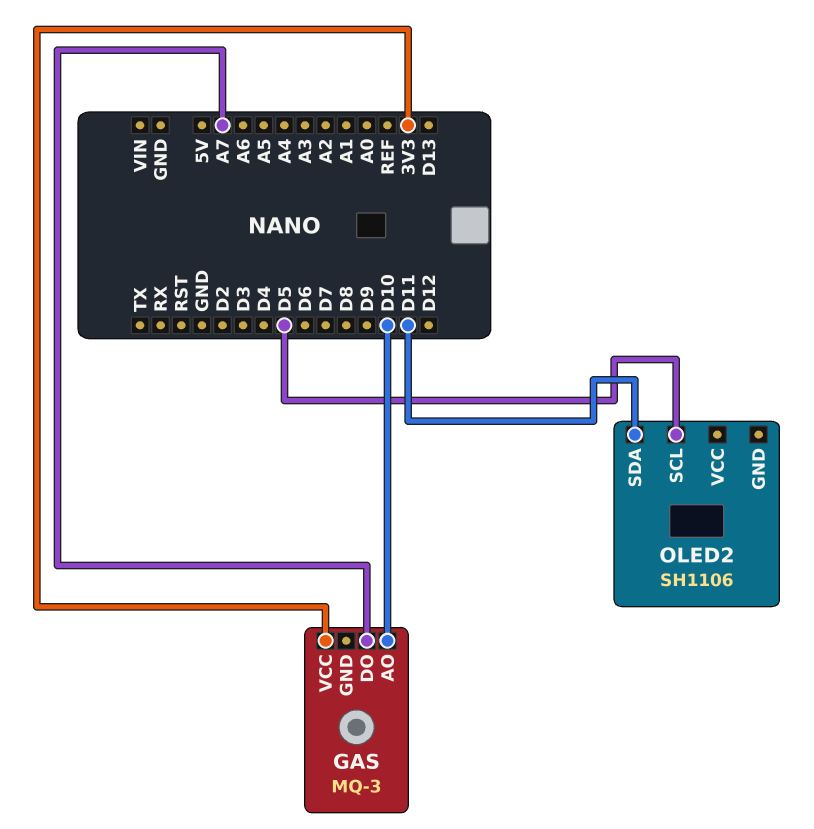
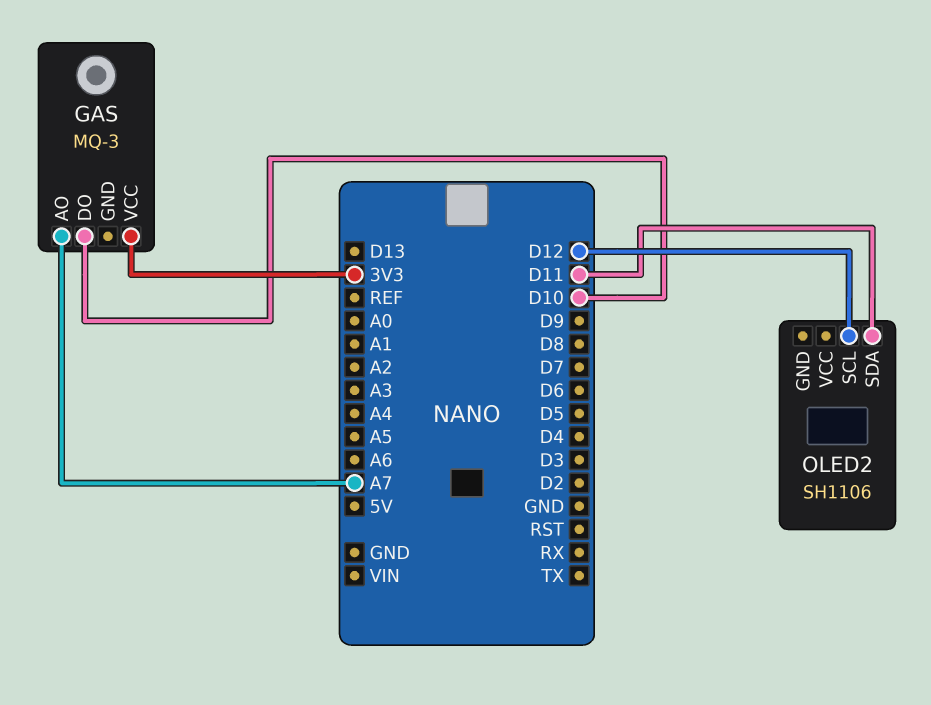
GAS pin AO: D10 -> A7
GAS pin DO: A7 -> D10
OLED2 pin SCL: D5 -> D12

